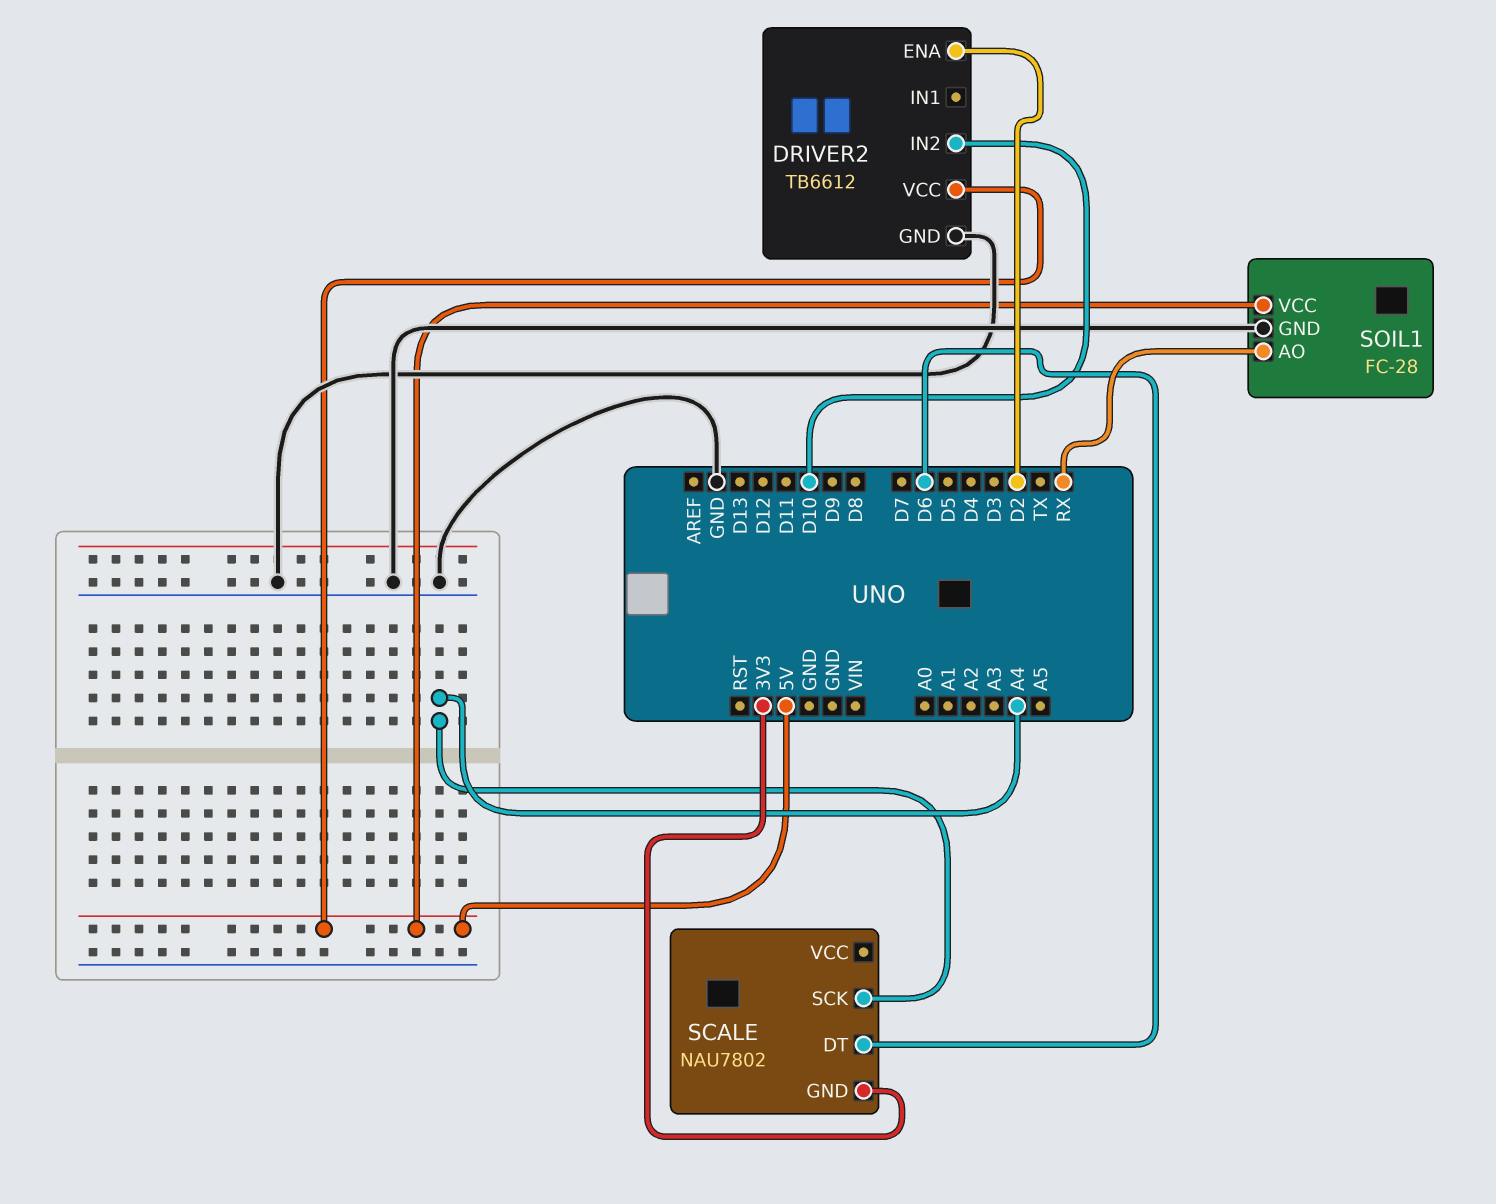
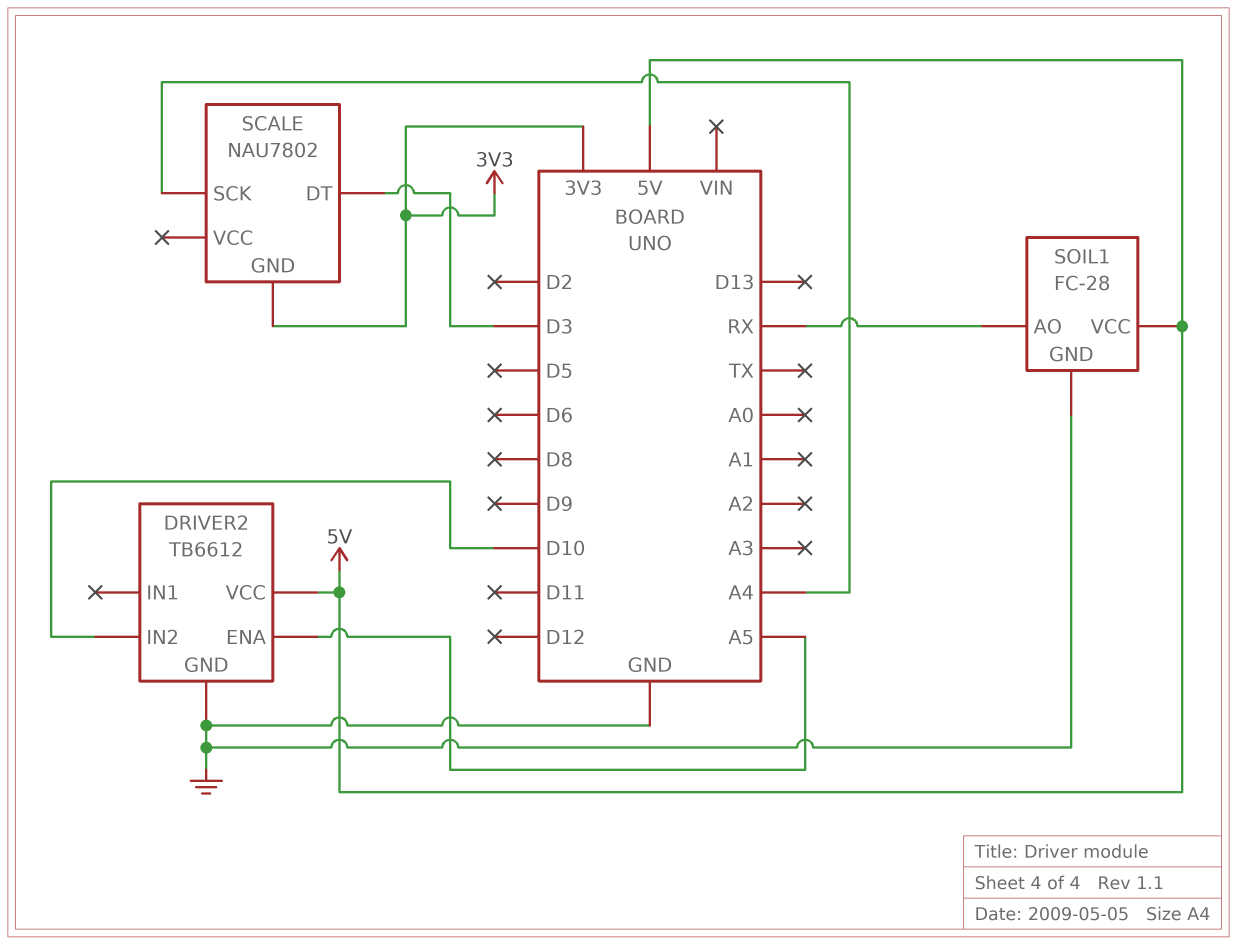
DRIVER2 pin ENA: D2 -> A5
SCALE pin DT: D6 -> D3

